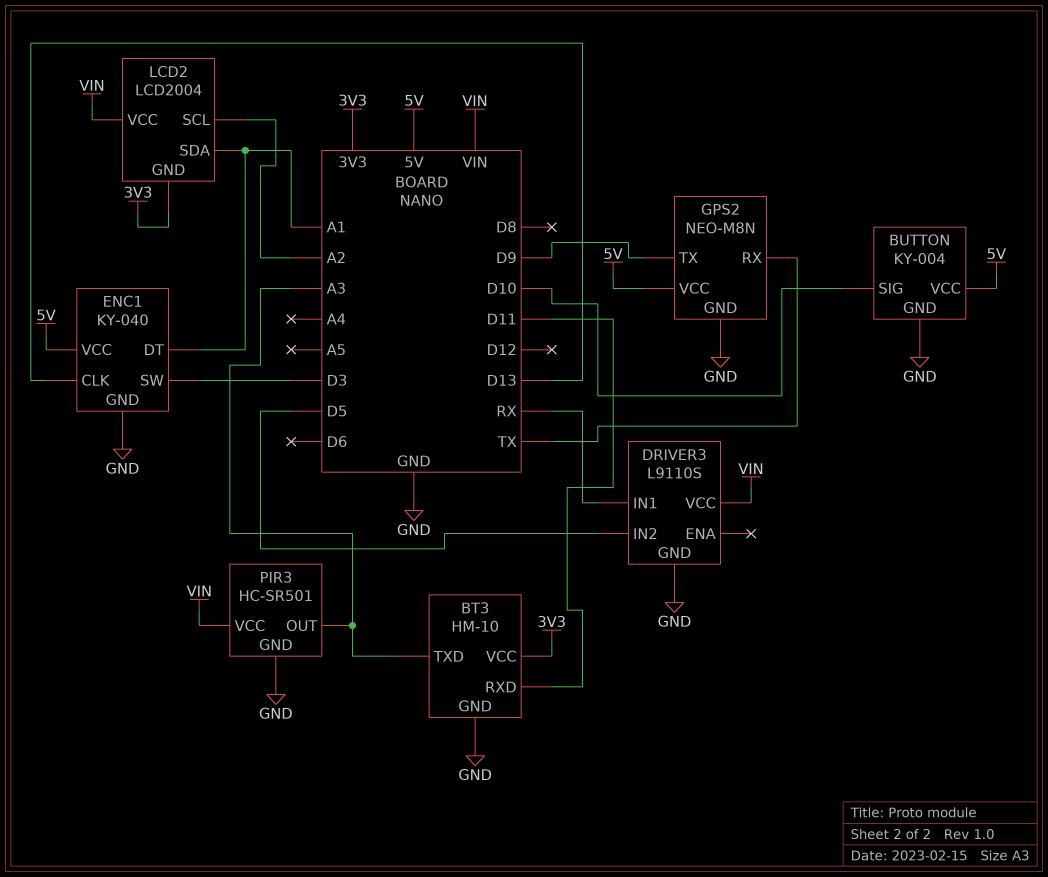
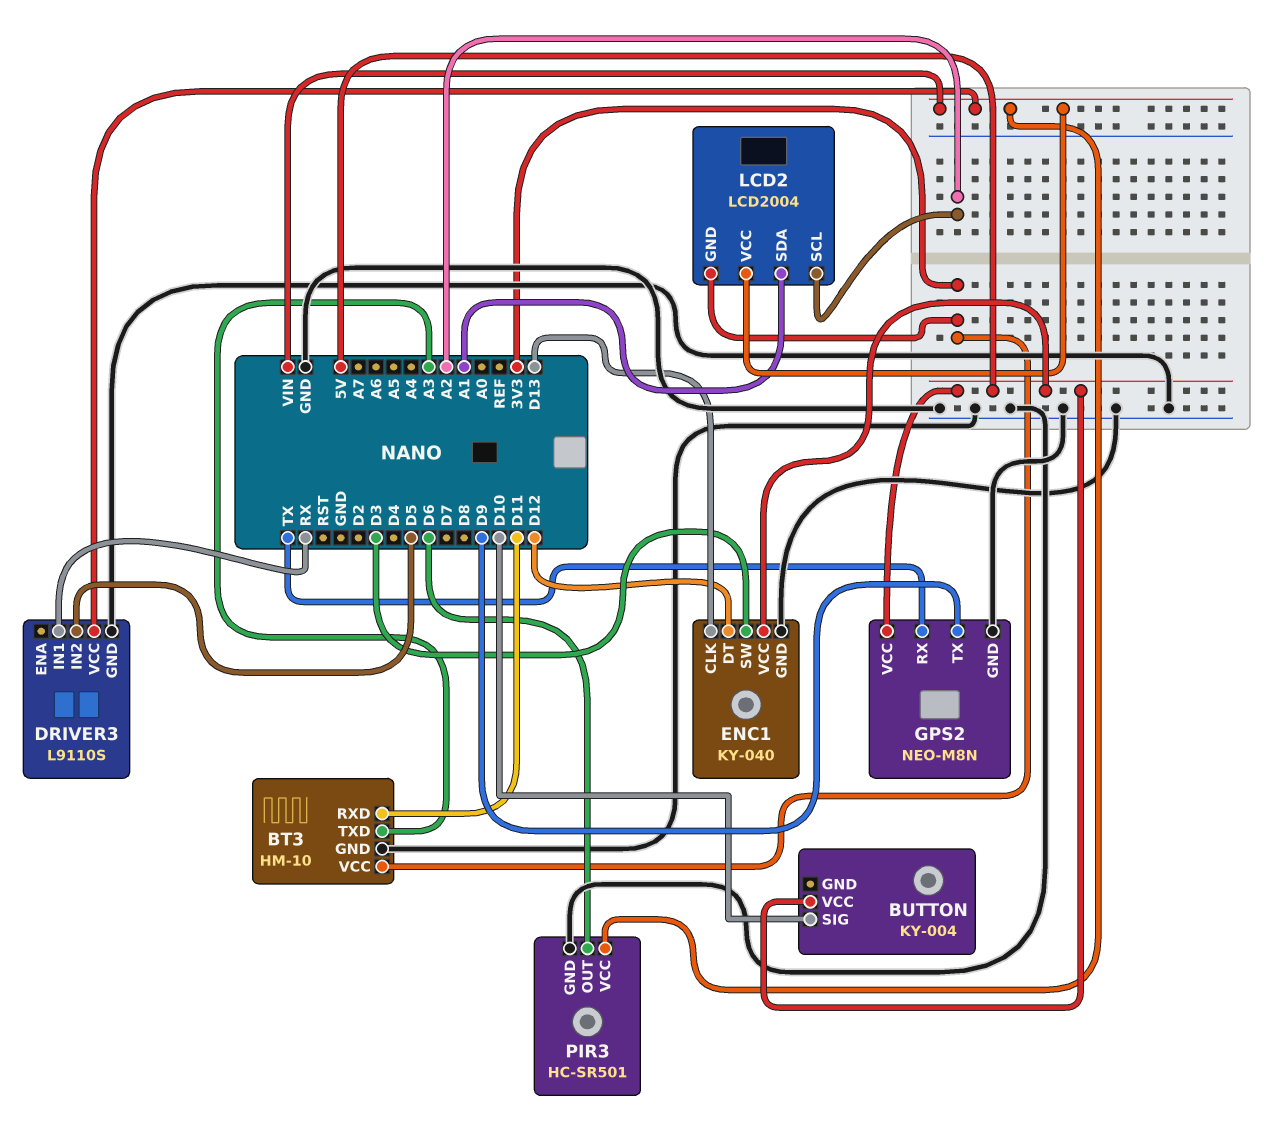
BUTTON pin GND: GND -> none
ENC1 pin DT: A1 -> D12
PIR3 pin OUT: A3 -> D6

